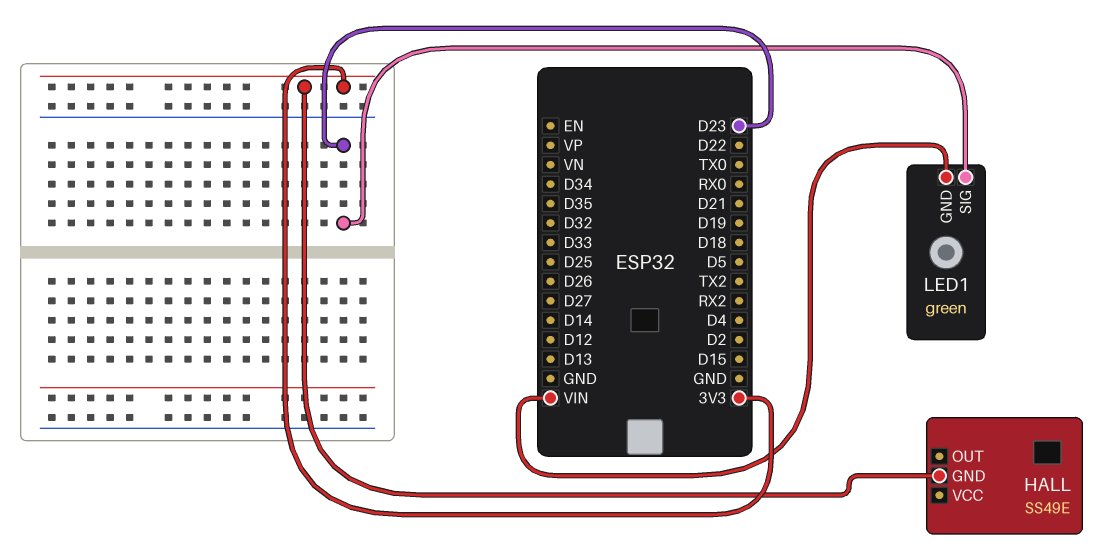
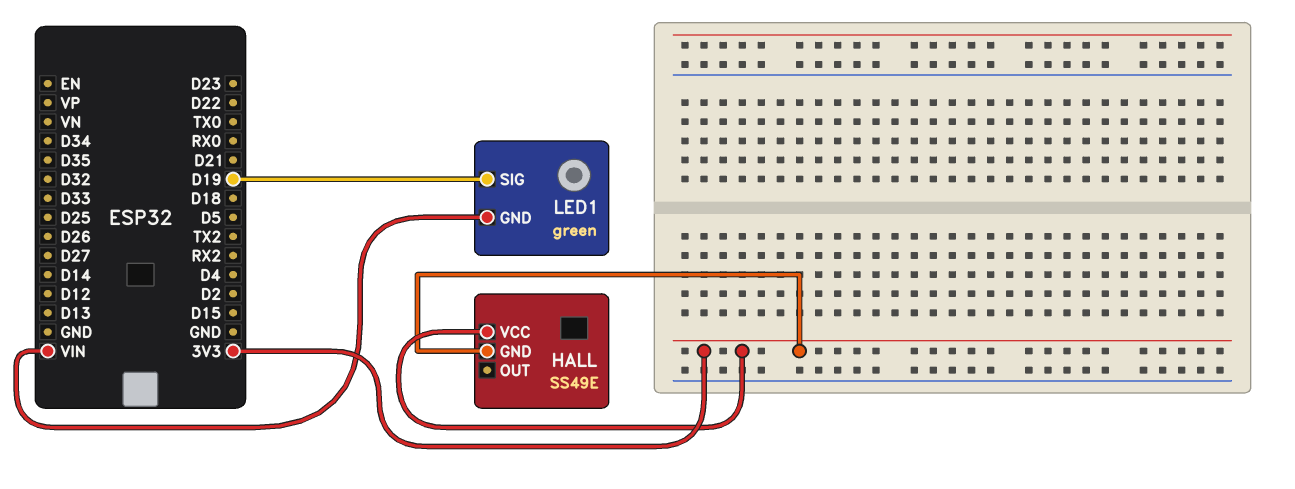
HALL pin VCC: none -> 3V3
LED1 pin SIG: D23 -> D19

